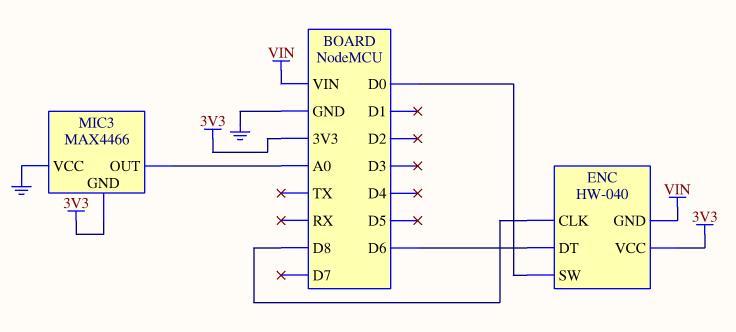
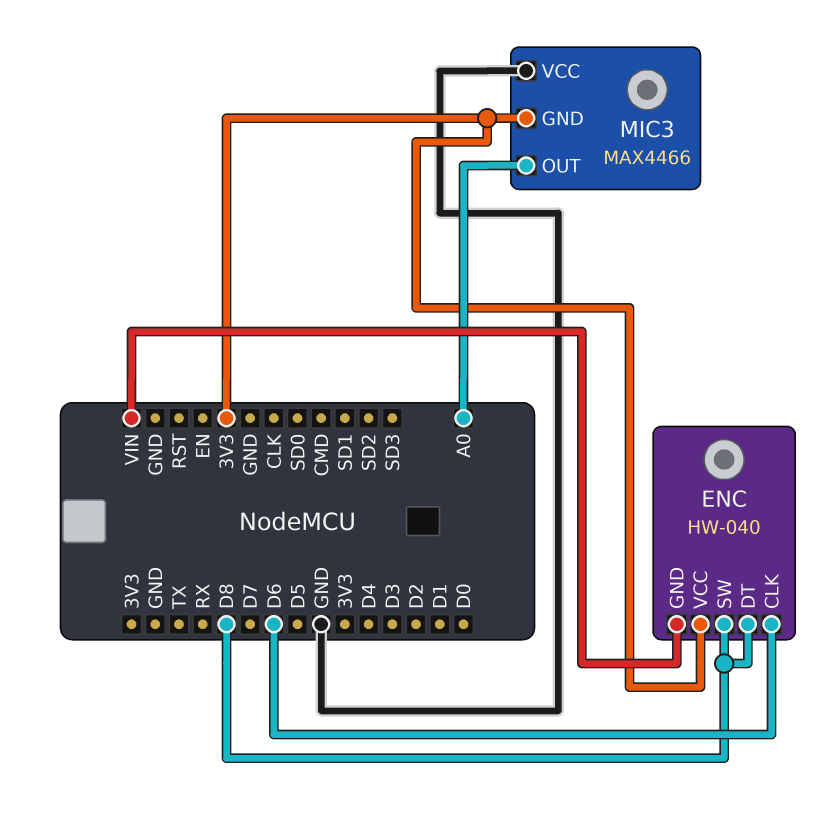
ENC pin CLK: D8 -> D6
ENC pin DT: D6 -> D8
ENC pin SW: D0 -> D8

